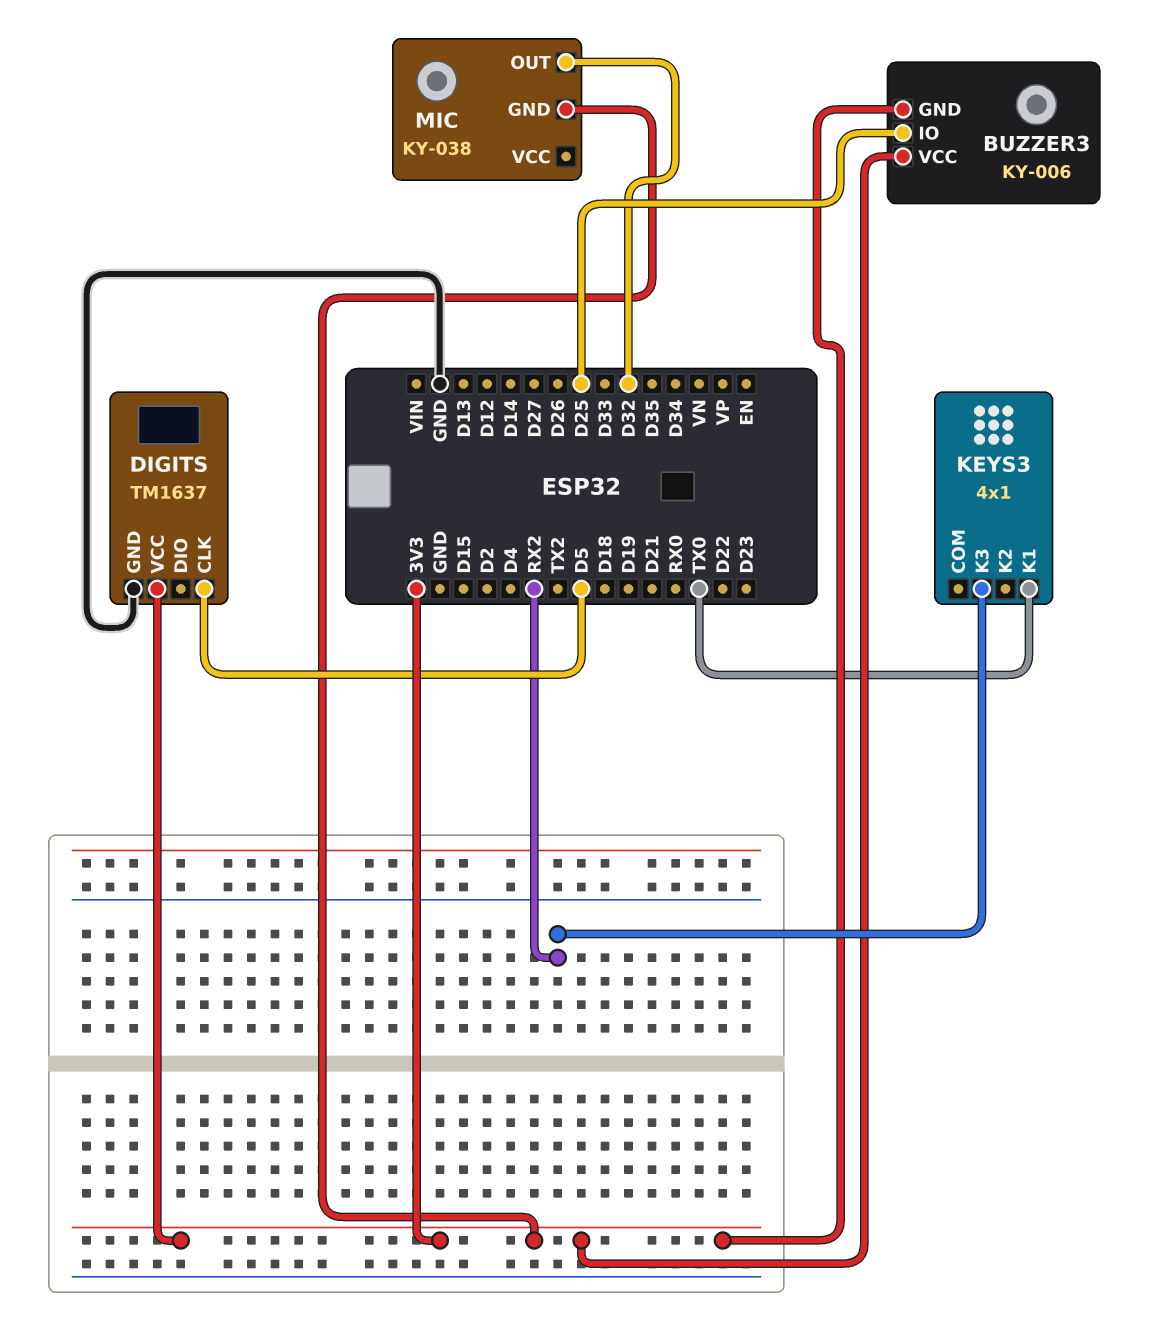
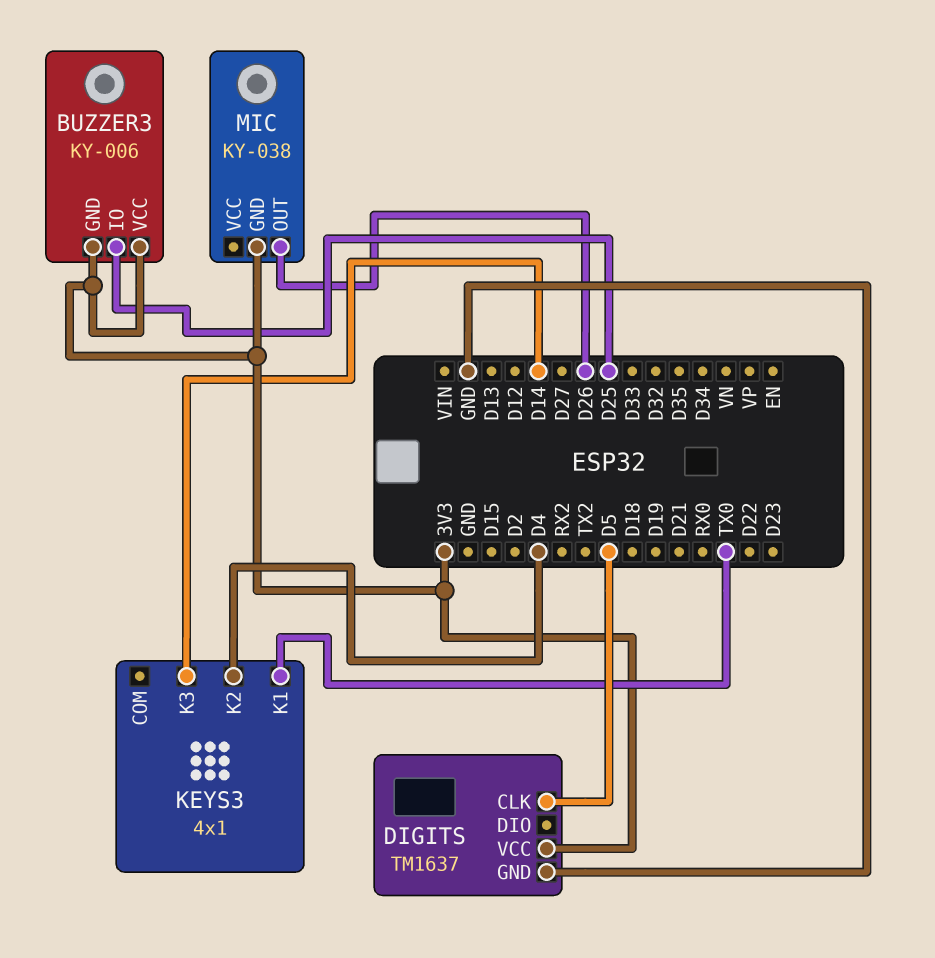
KEYS3 pin K2: none -> D4
KEYS3 pin K3: RX2 -> D14
MIC pin OUT: D32 -> D26

